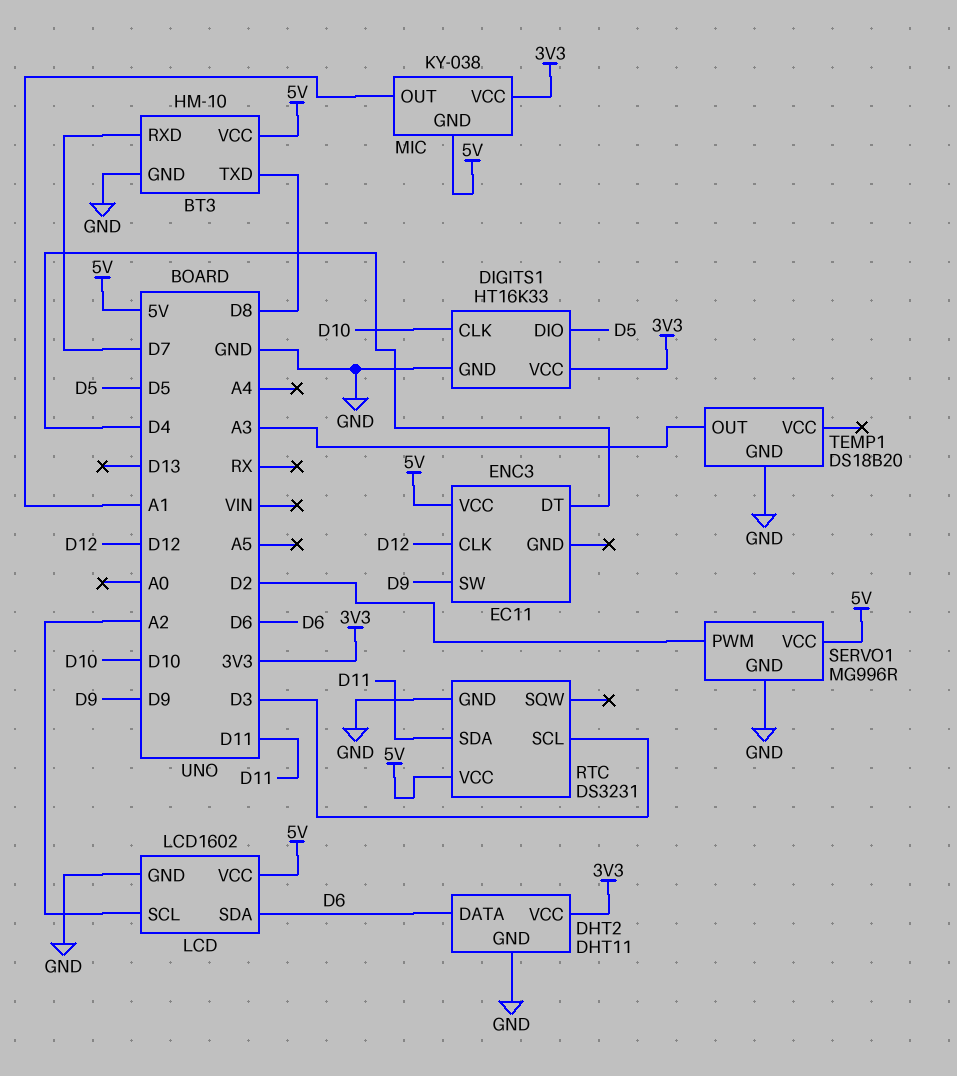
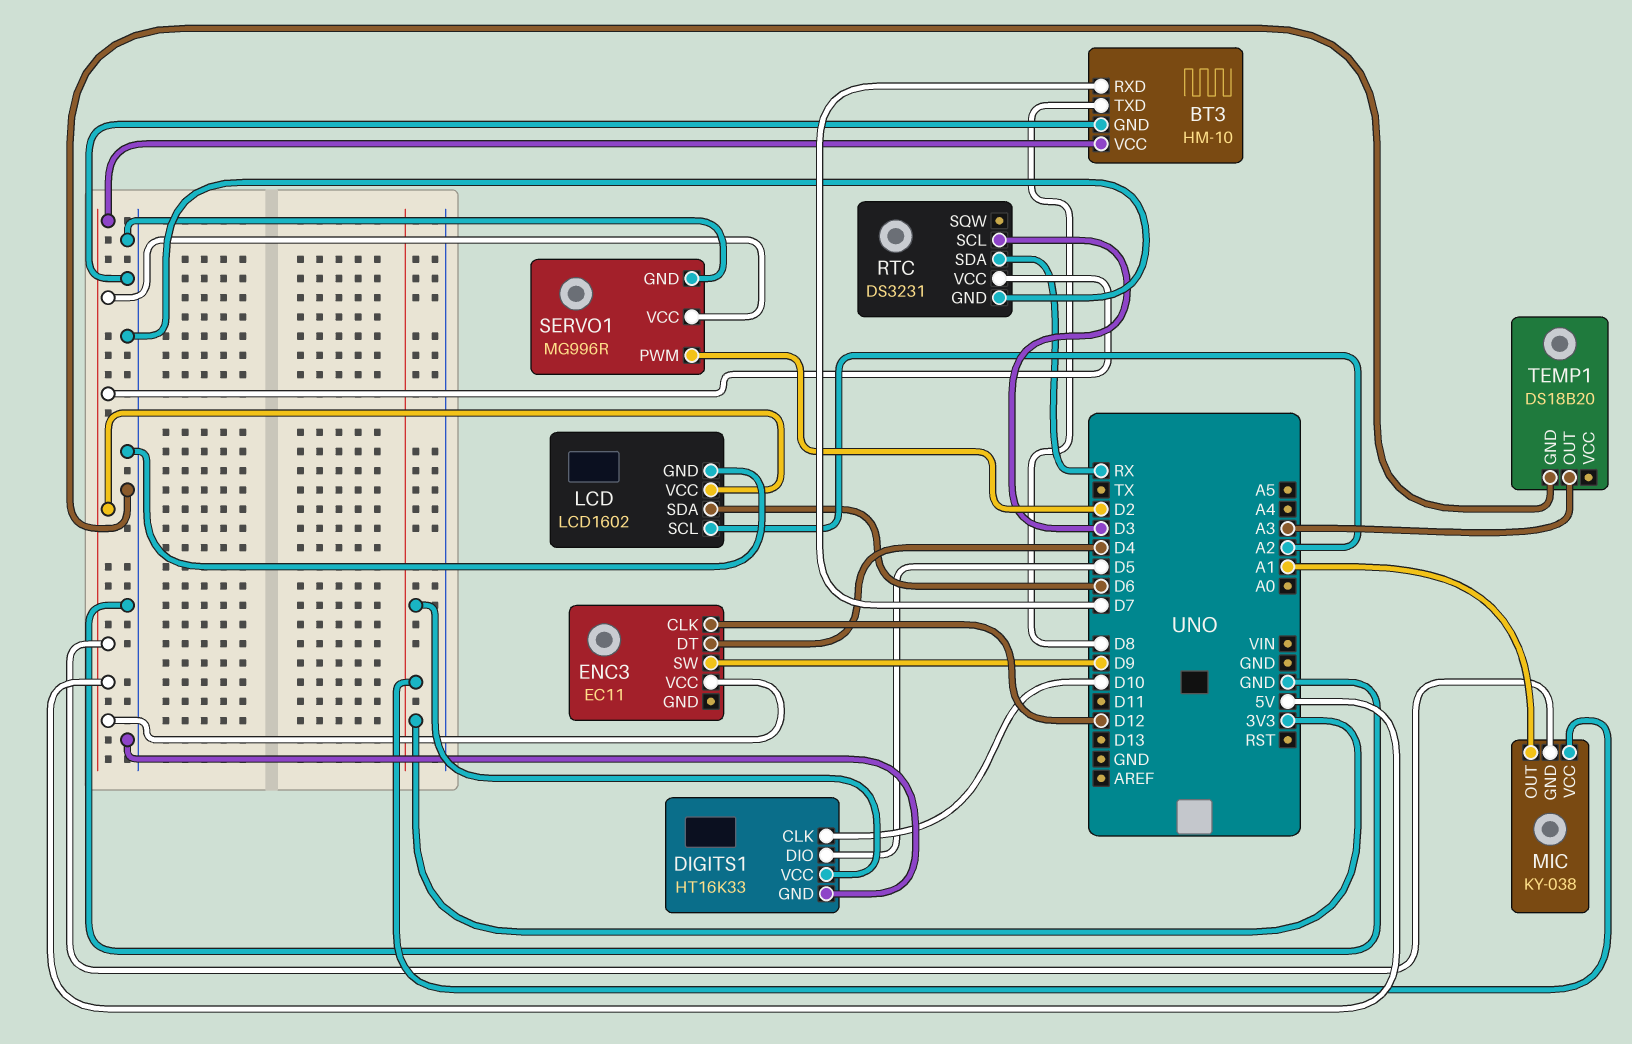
DHT2: DHT11 -> none
DHT2 pin DATA: D6 -> none
DHT2 pin GND: GND -> none
DHT2 pin VCC: 3V3 -> none
RTC pin SDA: D11 -> RX

